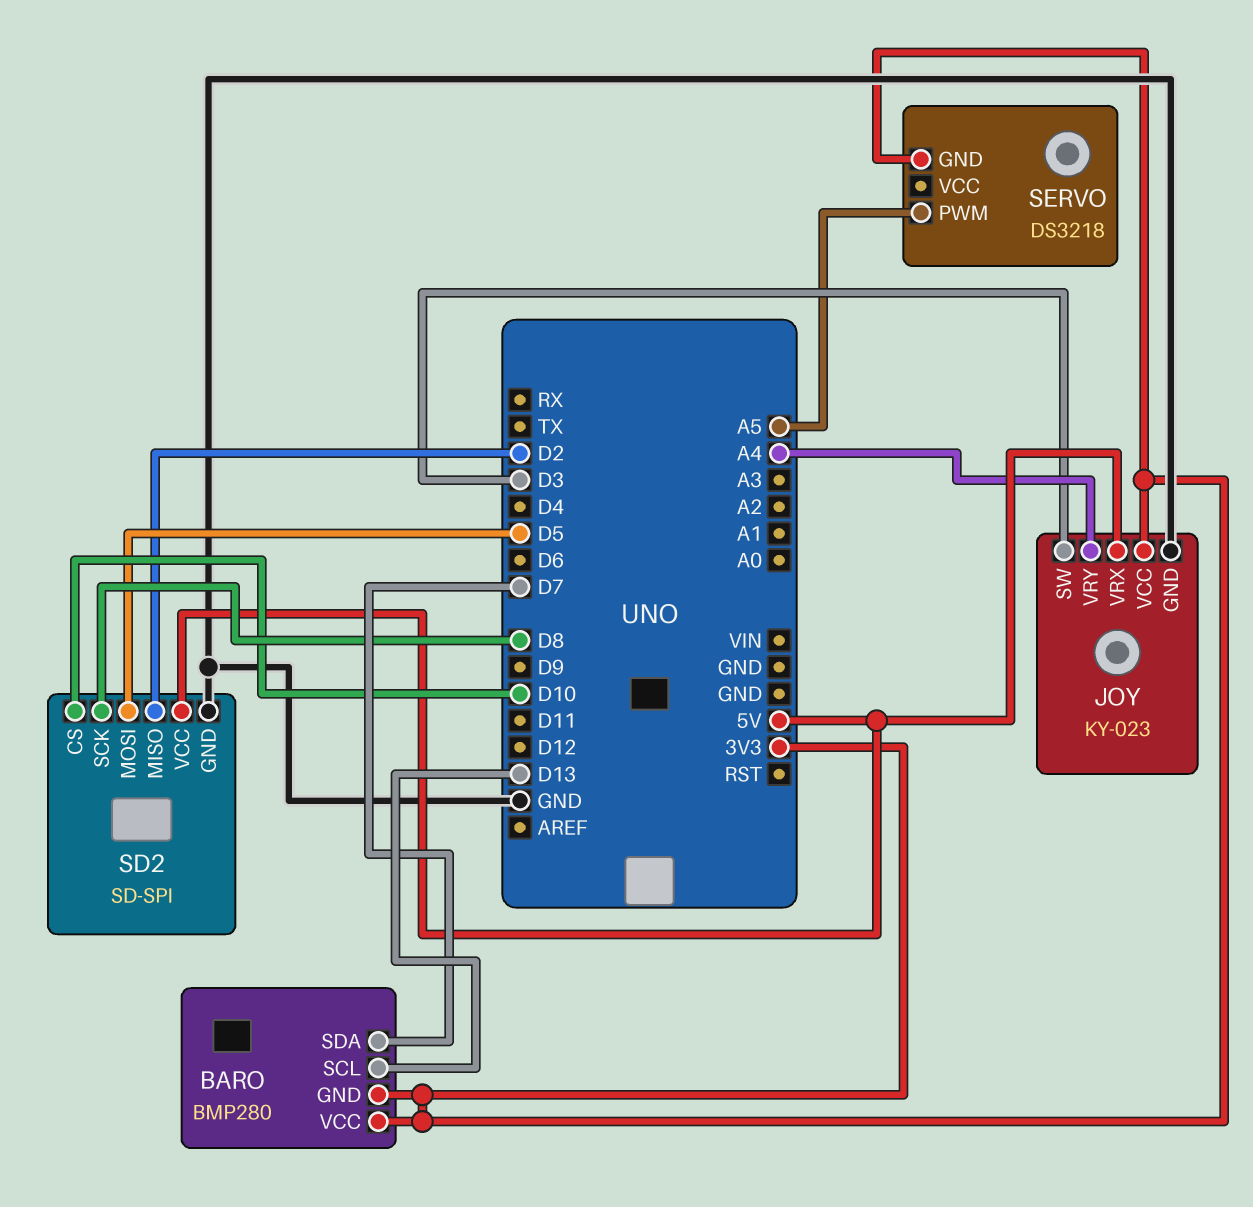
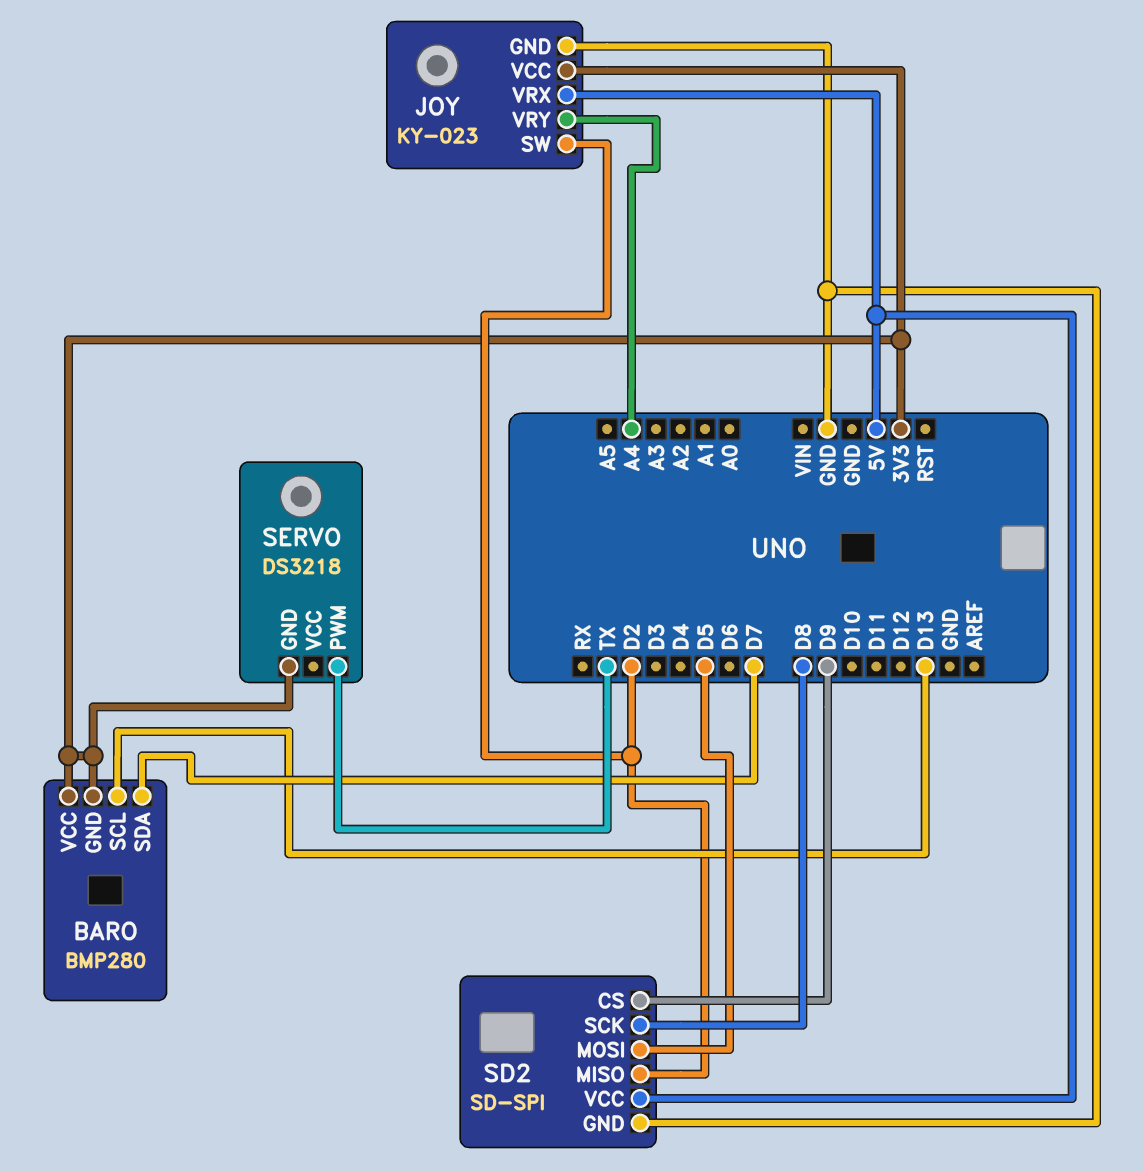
JOY pin SW: D3 -> D2
SD2 pin CS: D10 -> D9
SERVO pin PWM: A5 -> TX

